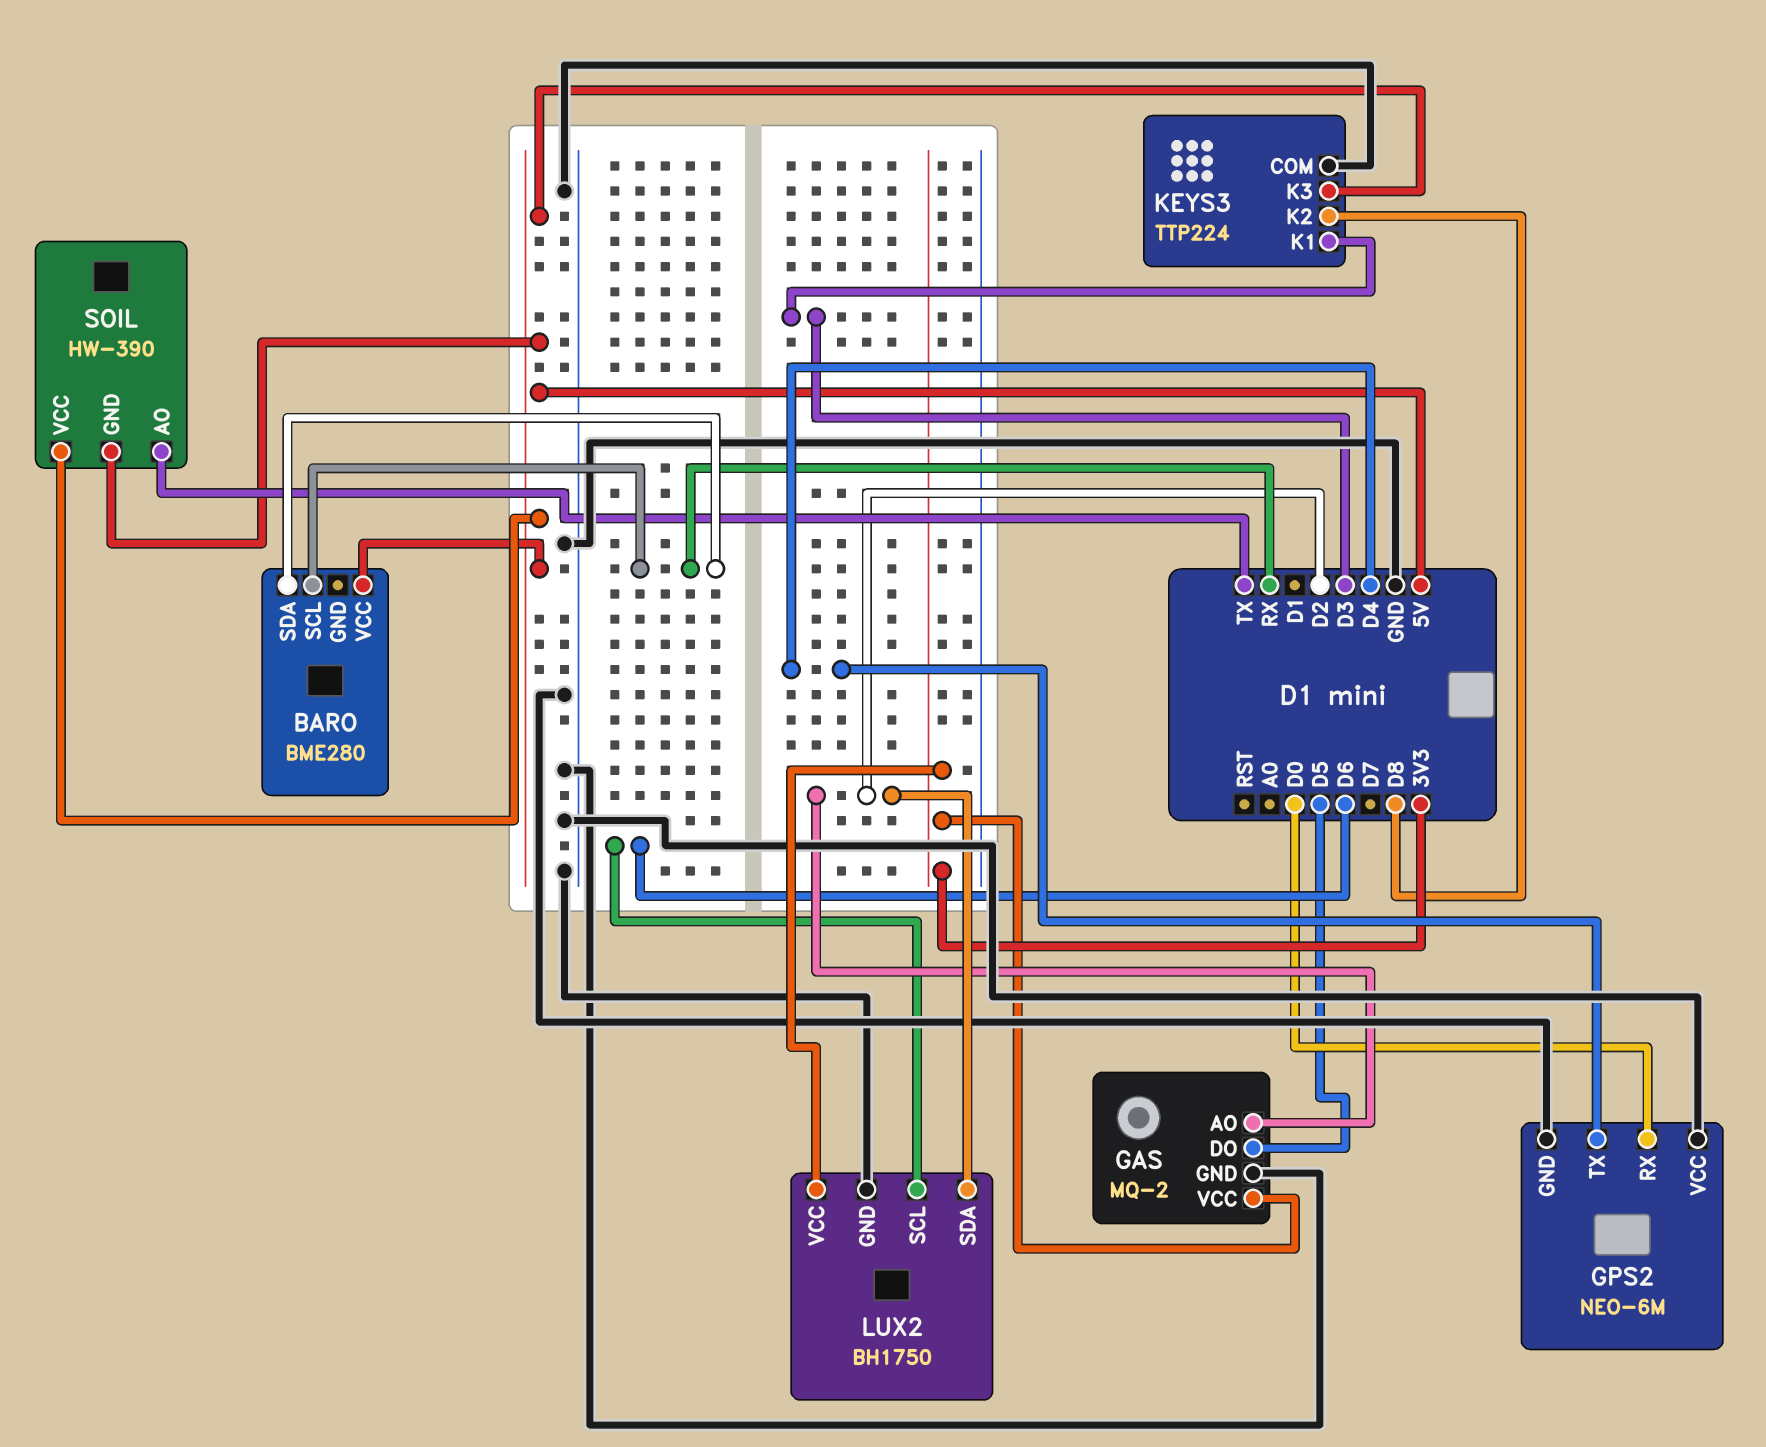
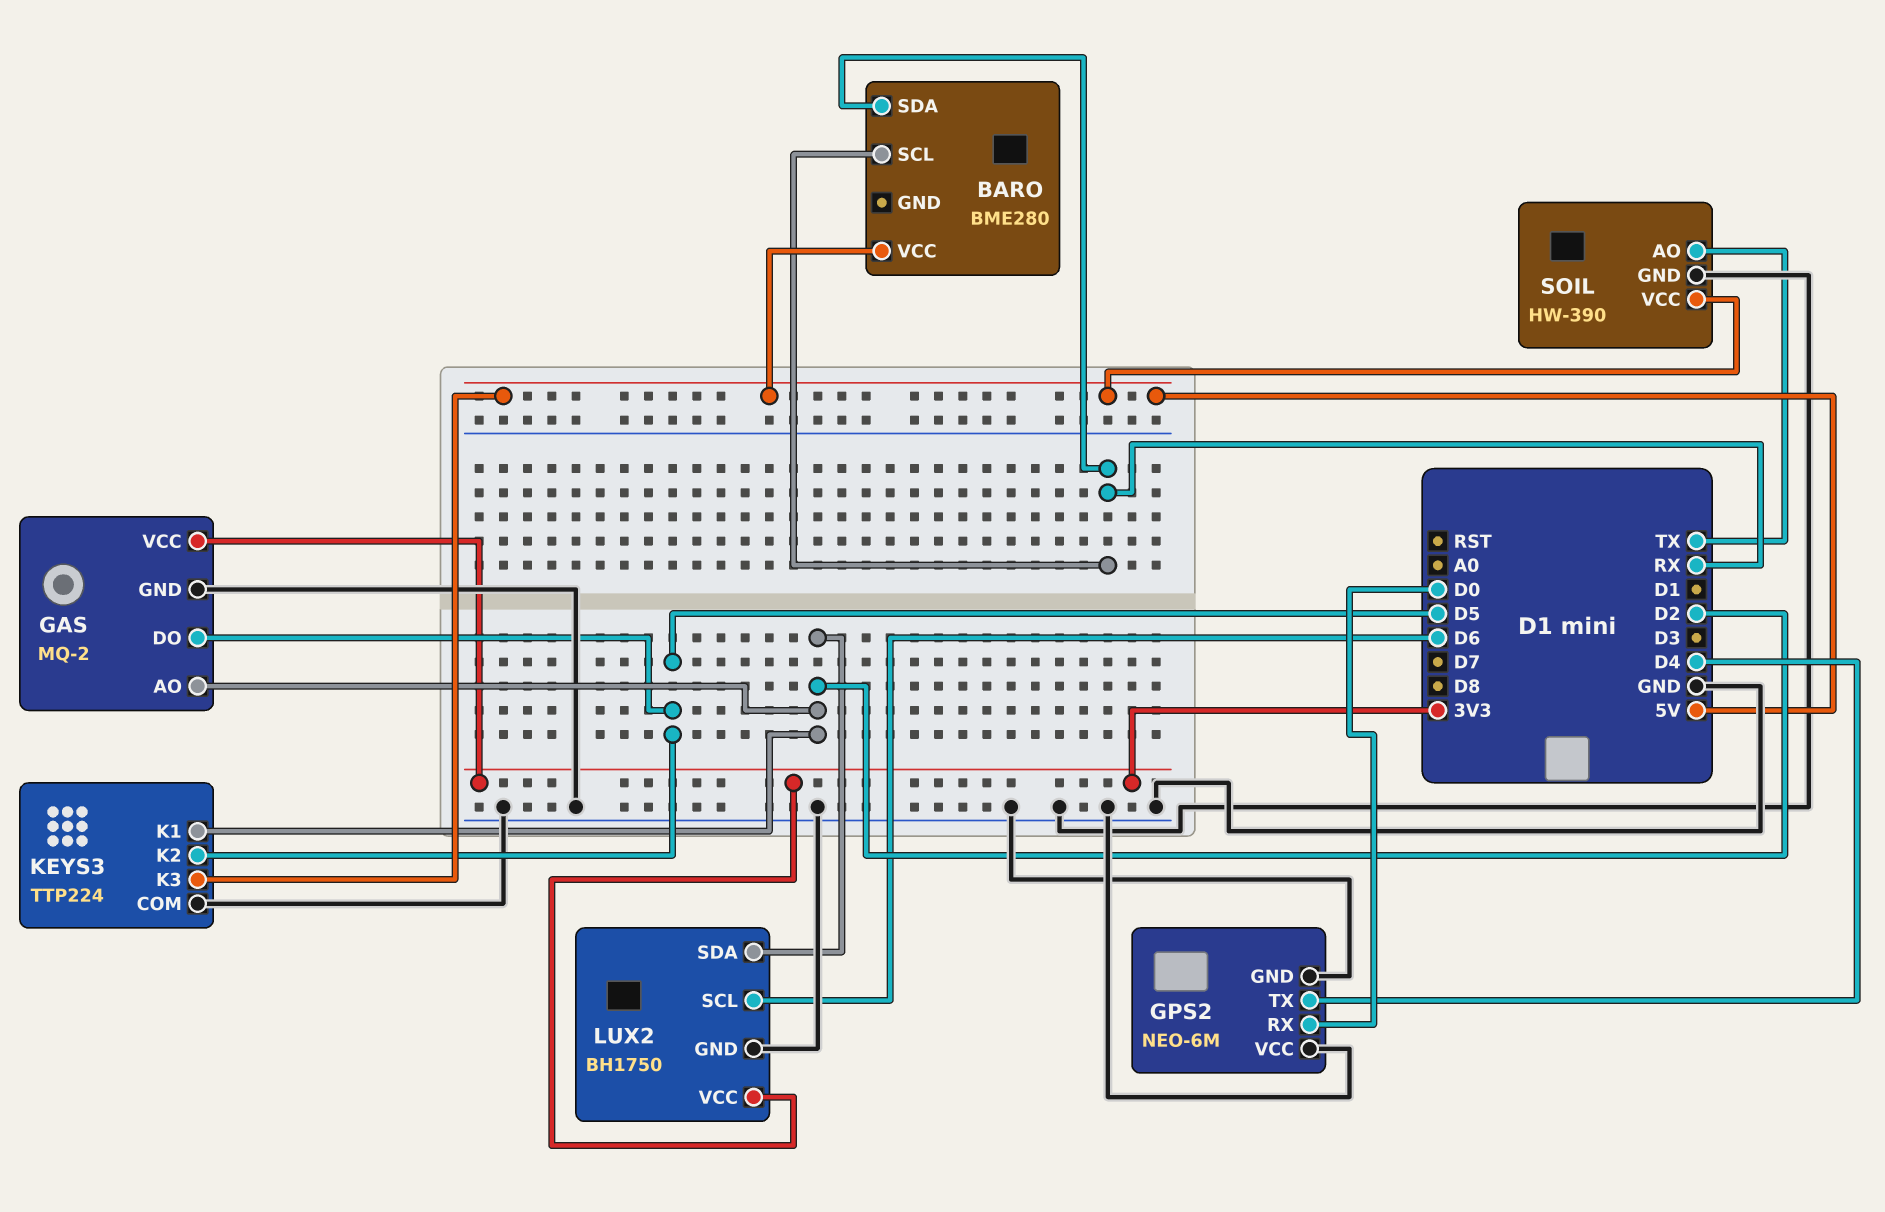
KEYS3 pin K1: D3 -> D2
KEYS3 pin K2: D8 -> D5
SOIL pin GND: 5V -> GND

